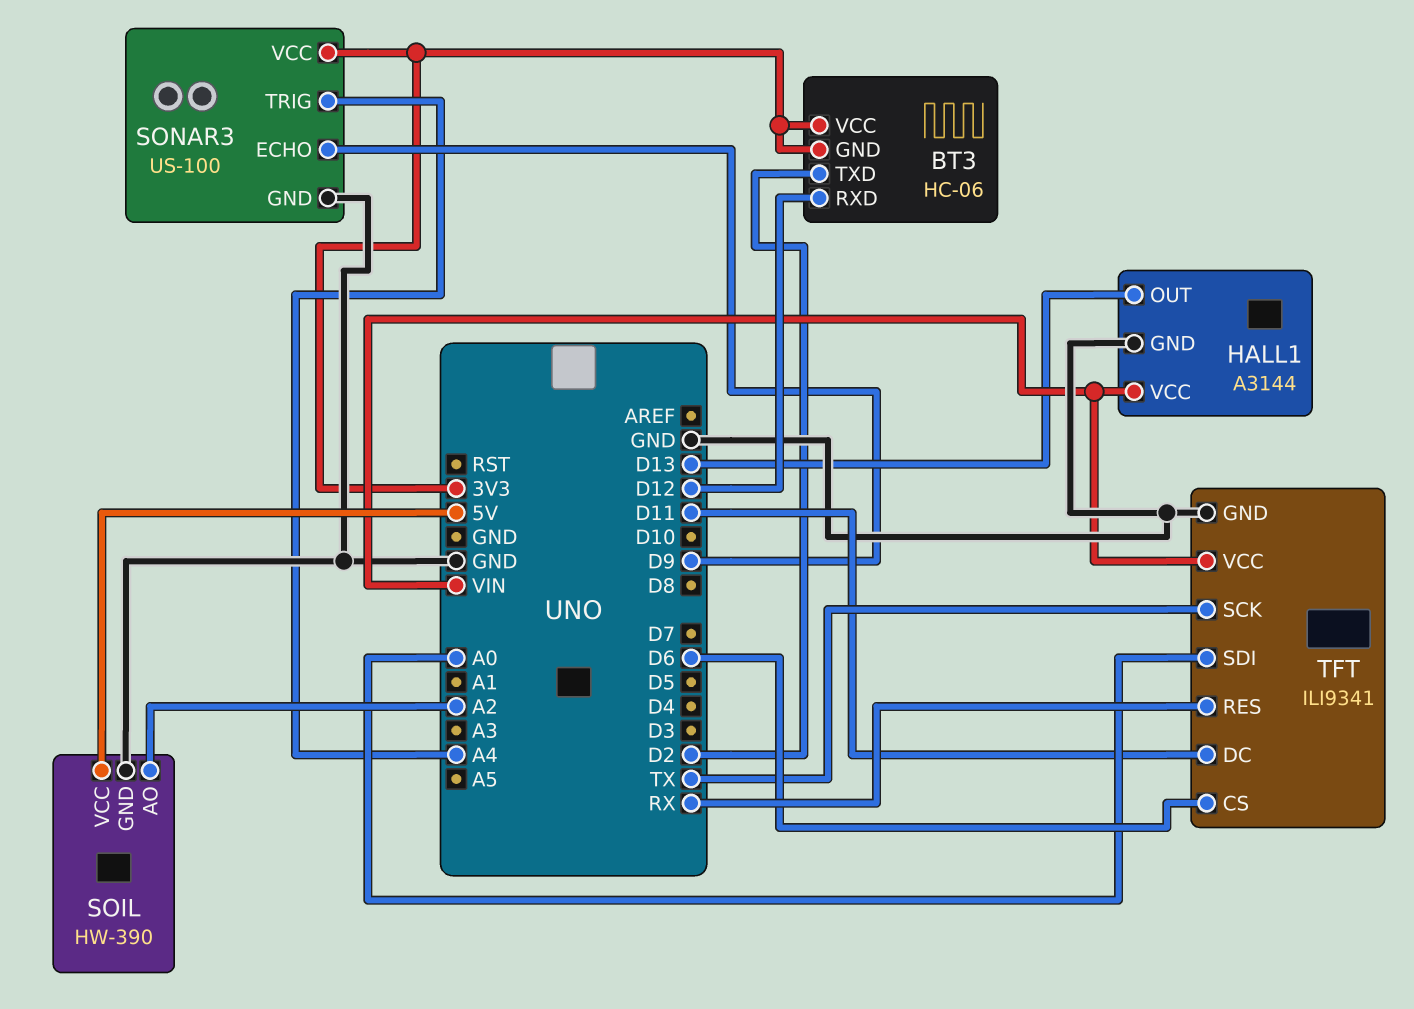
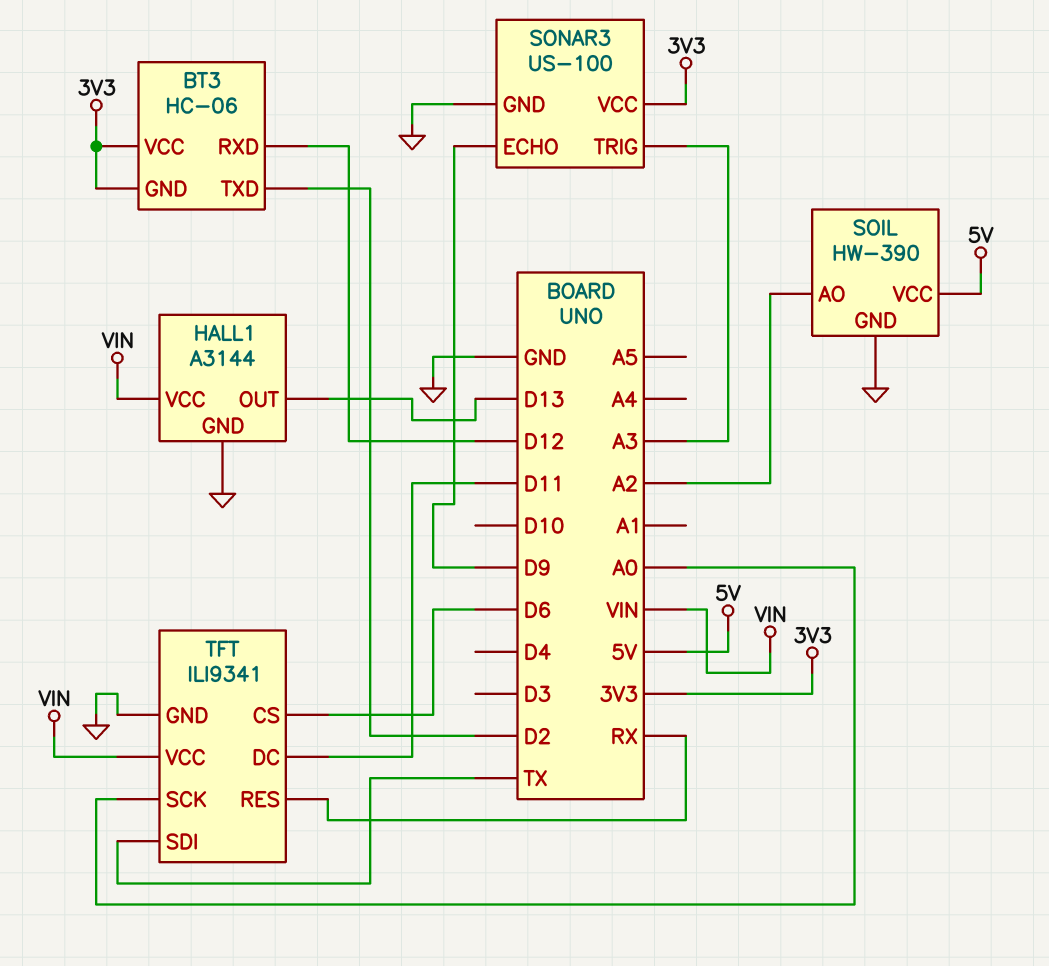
SONAR3 pin TRIG: A4 -> A3
TFT pin SCK: TX -> A0
TFT pin SDI: A0 -> TX

